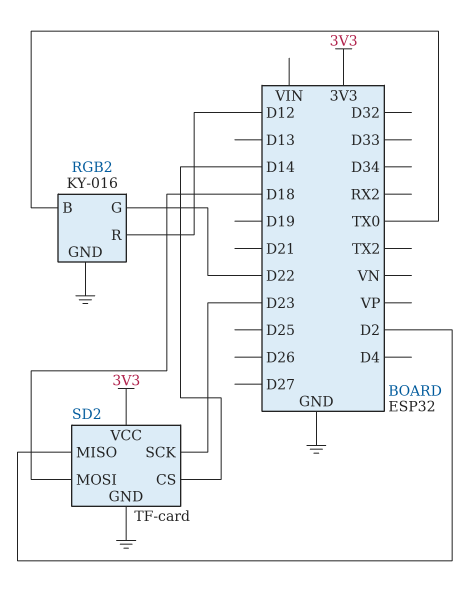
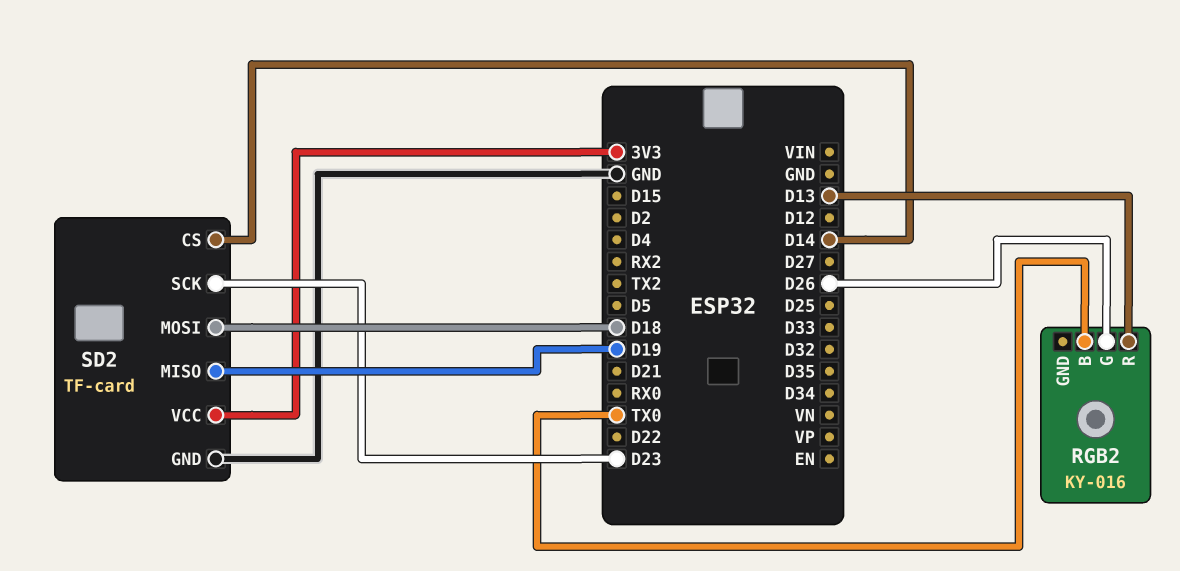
RGB2 pin G: D22 -> D26
RGB2 pin GND: GND -> none
RGB2 pin R: D12 -> D13
SD2 pin MISO: D2 -> D19

